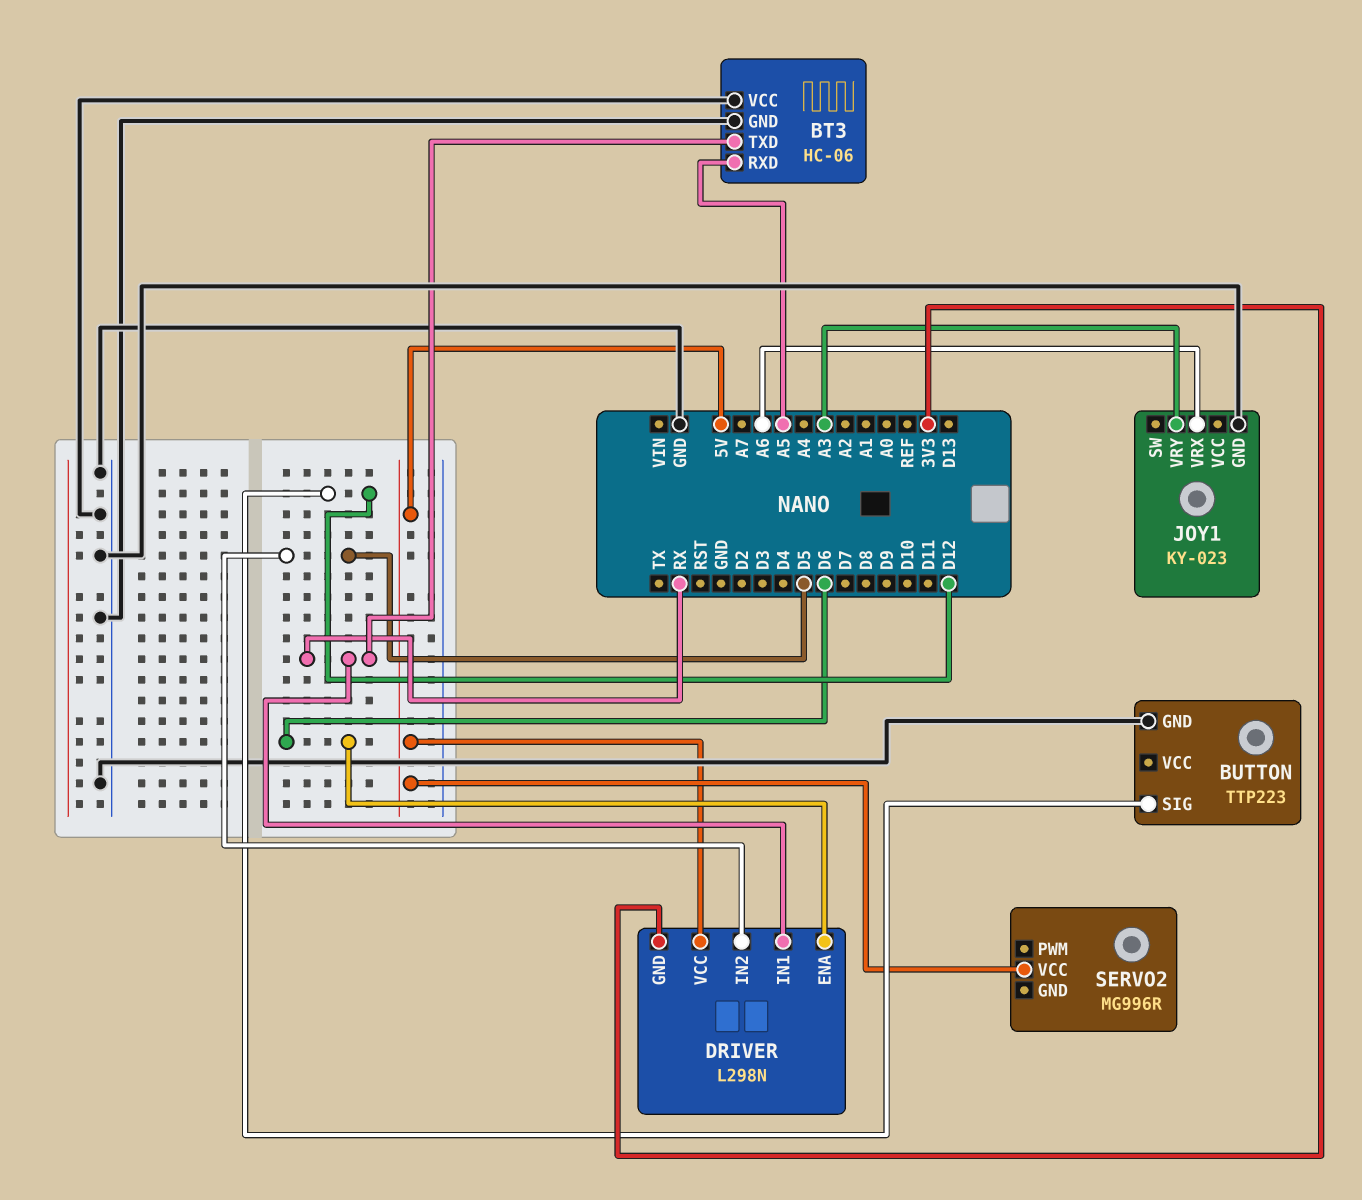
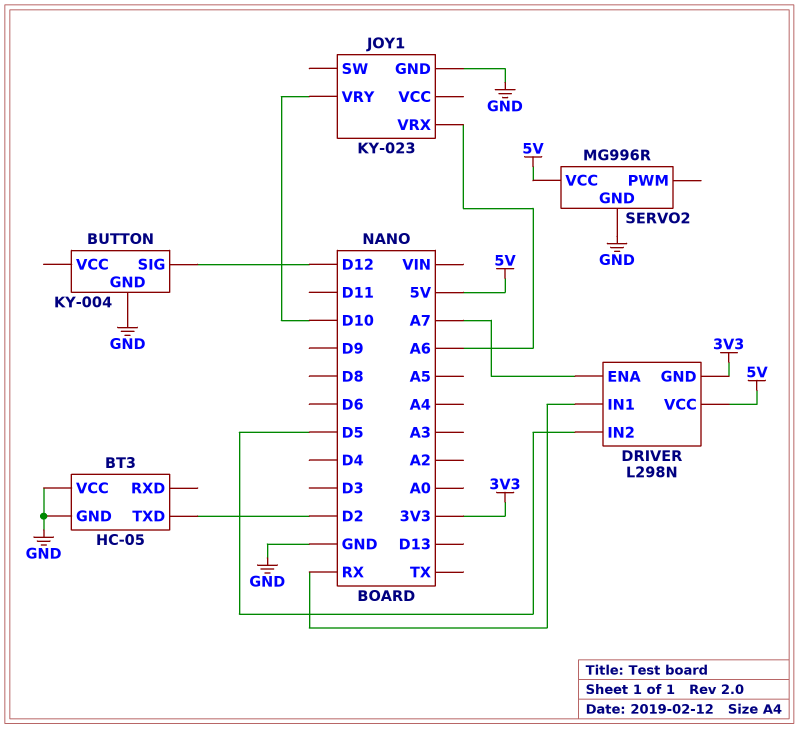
BT3: HC-06 -> HC-05
BT3 pin RXD: A5 -> none
BT3 pin TXD: RX -> D2
BUTTON: TTP223 -> KY-004
DRIVER pin ENA: D6 -> A7
JOY1 pin VRY: A3 -> D10
SERVO2 pin GND: none -> GND

